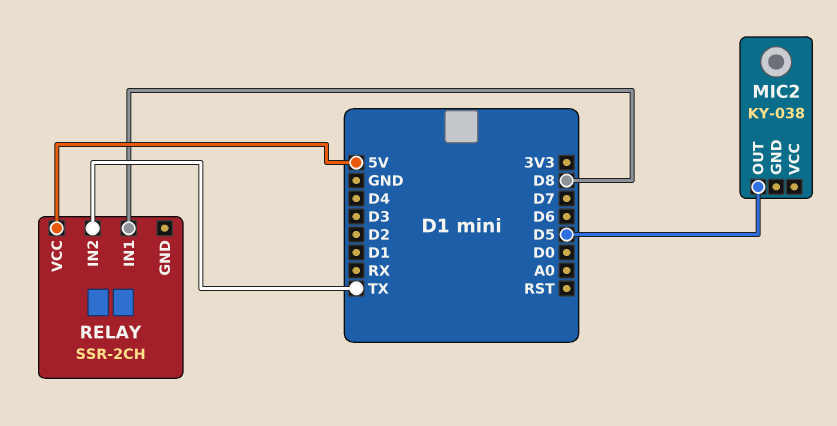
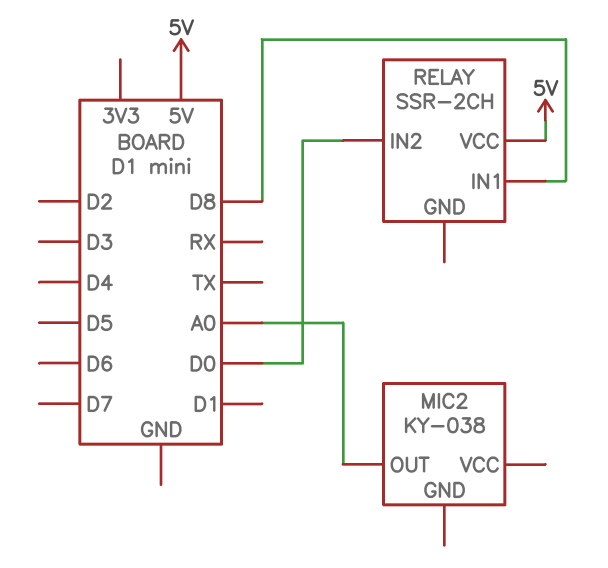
MIC2 pin OUT: D5 -> A0
RELAY pin IN2: TX -> D0

